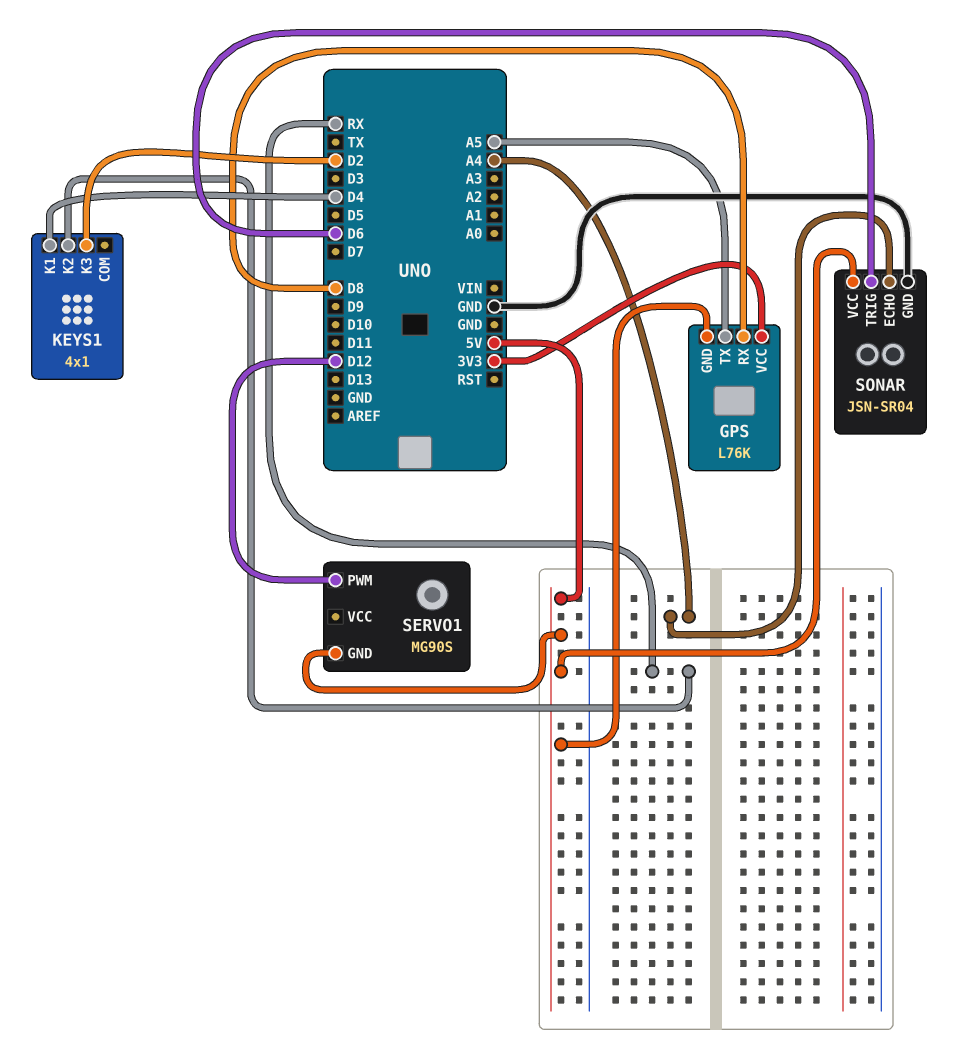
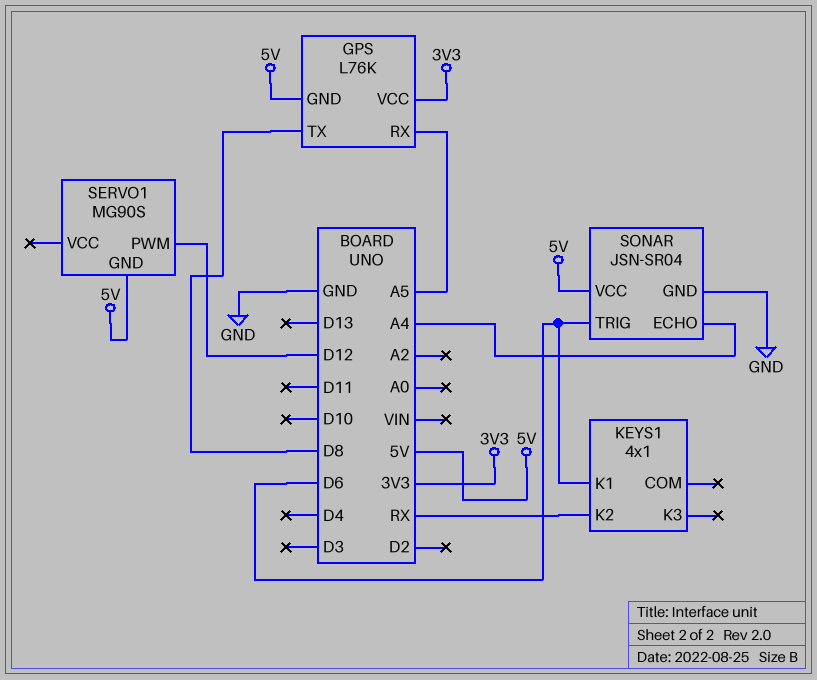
GPS pin RX: D8 -> A5
GPS pin TX: A5 -> D8
KEYS1 pin K1: D4 -> D6
KEYS1 pin K3: D2 -> none

